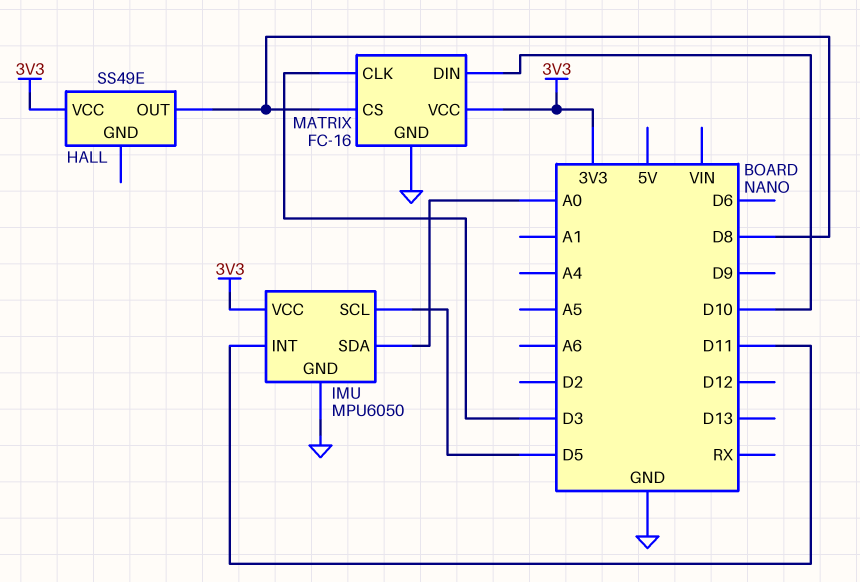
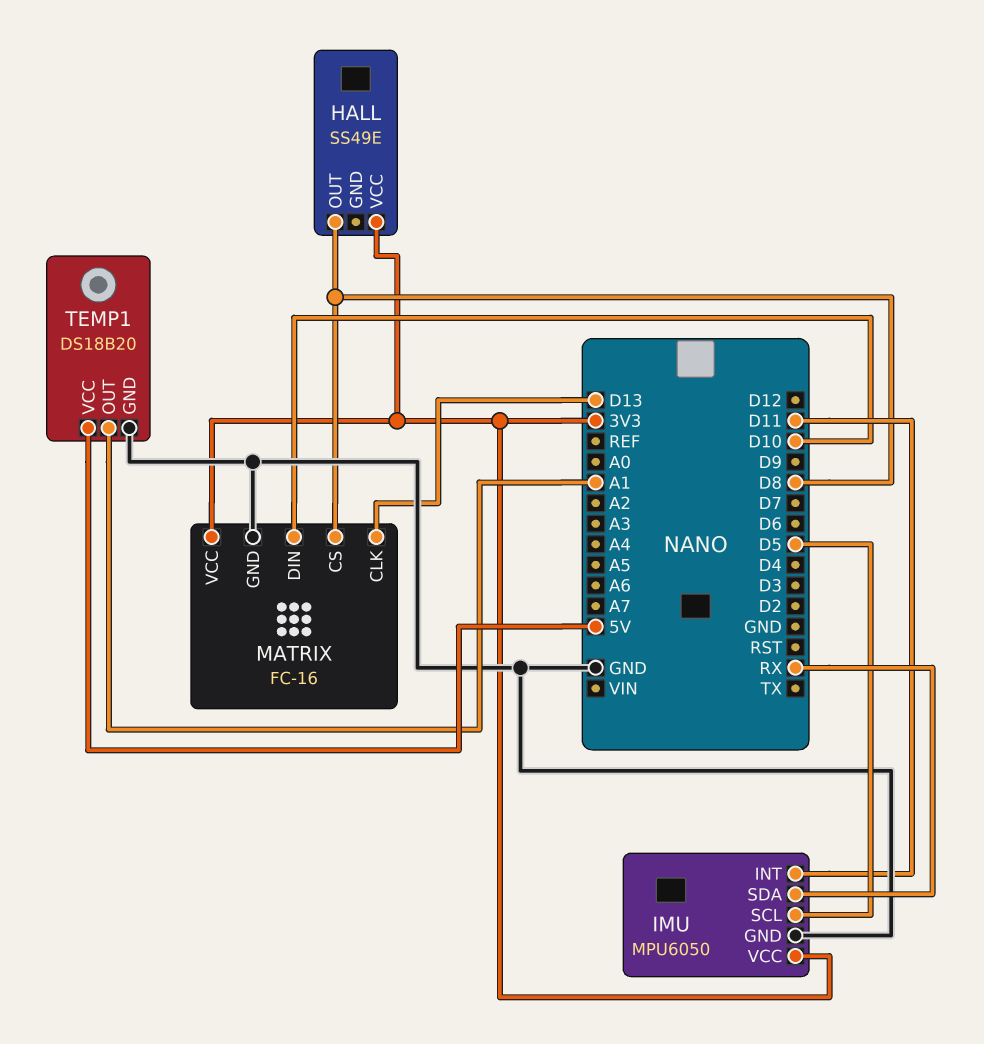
IMU pin SDA: A0 -> RX
MATRIX pin CLK: D3 -> D13
TEMP1: none -> DS18B20
TEMP1 pin GND: none -> GND
TEMP1 pin OUT: none -> A1
TEMP1 pin VCC: none -> 5V

